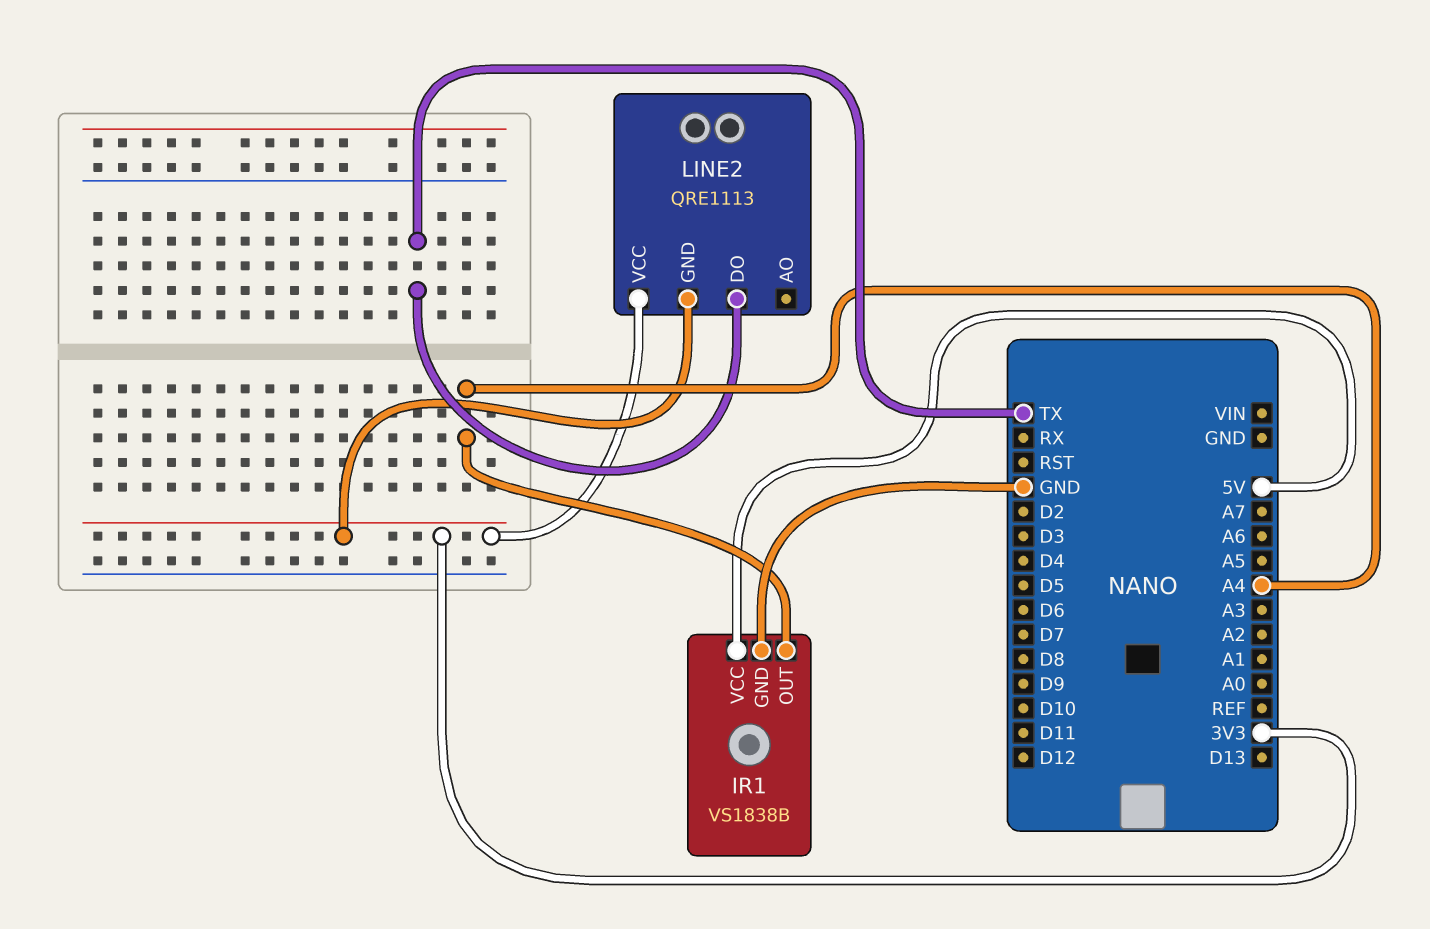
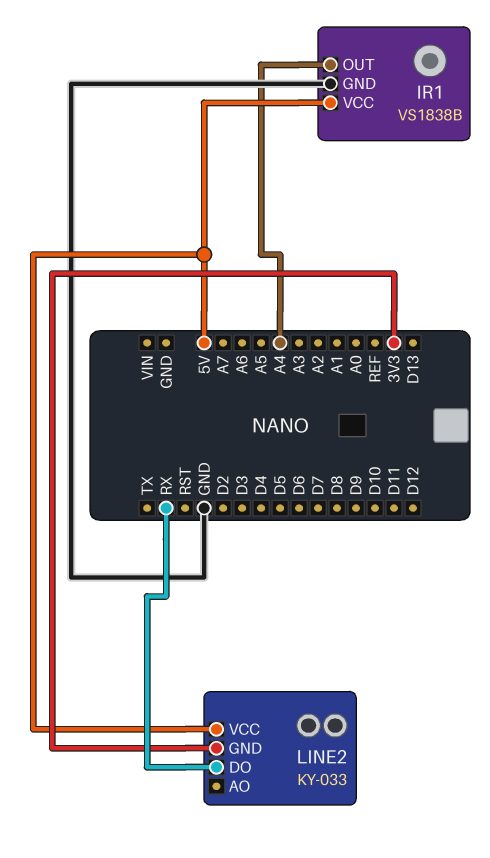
LINE2: QRE1113 -> KY-033
LINE2 pin DO: TX -> RX
LINE2 pin VCC: 3V3 -> 5V

